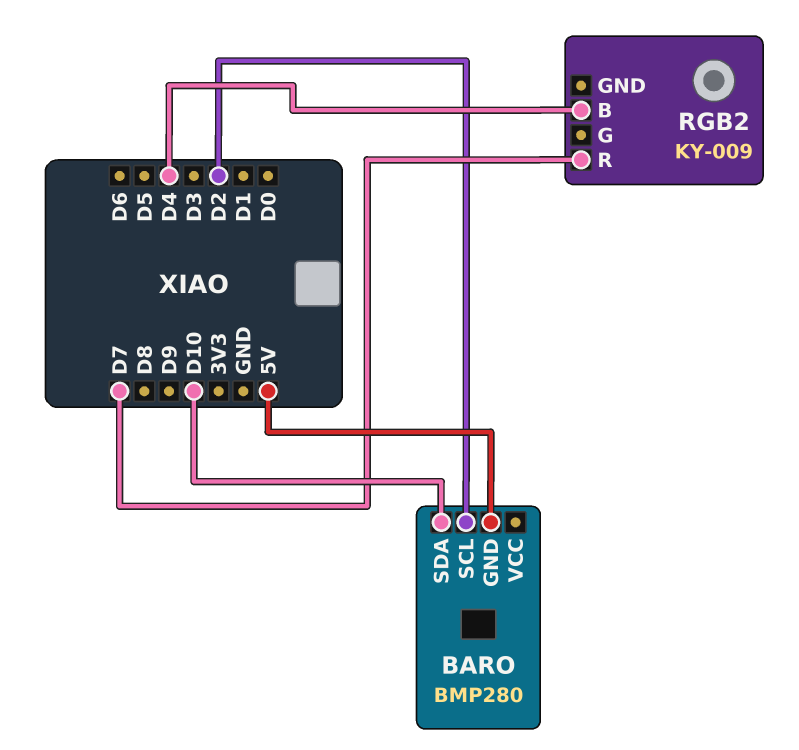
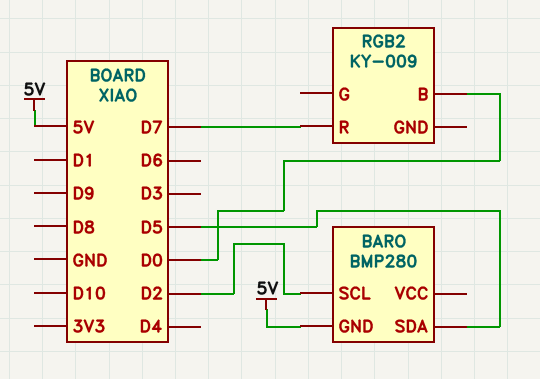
BARO pin SDA: D10 -> D5
RGB2 pin B: D4 -> D0

